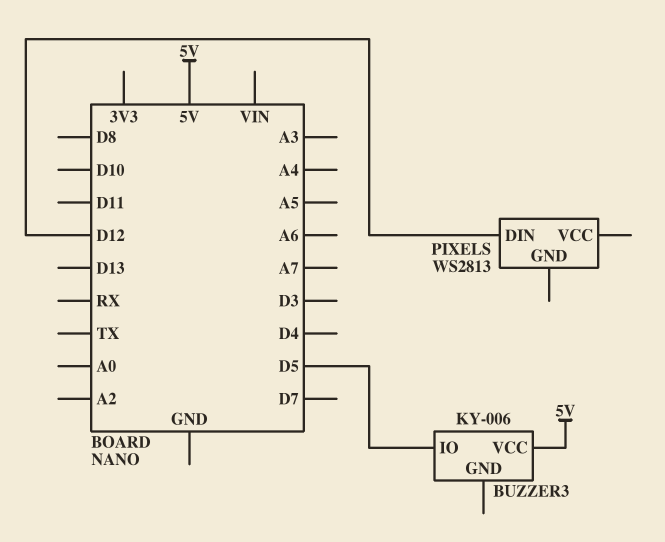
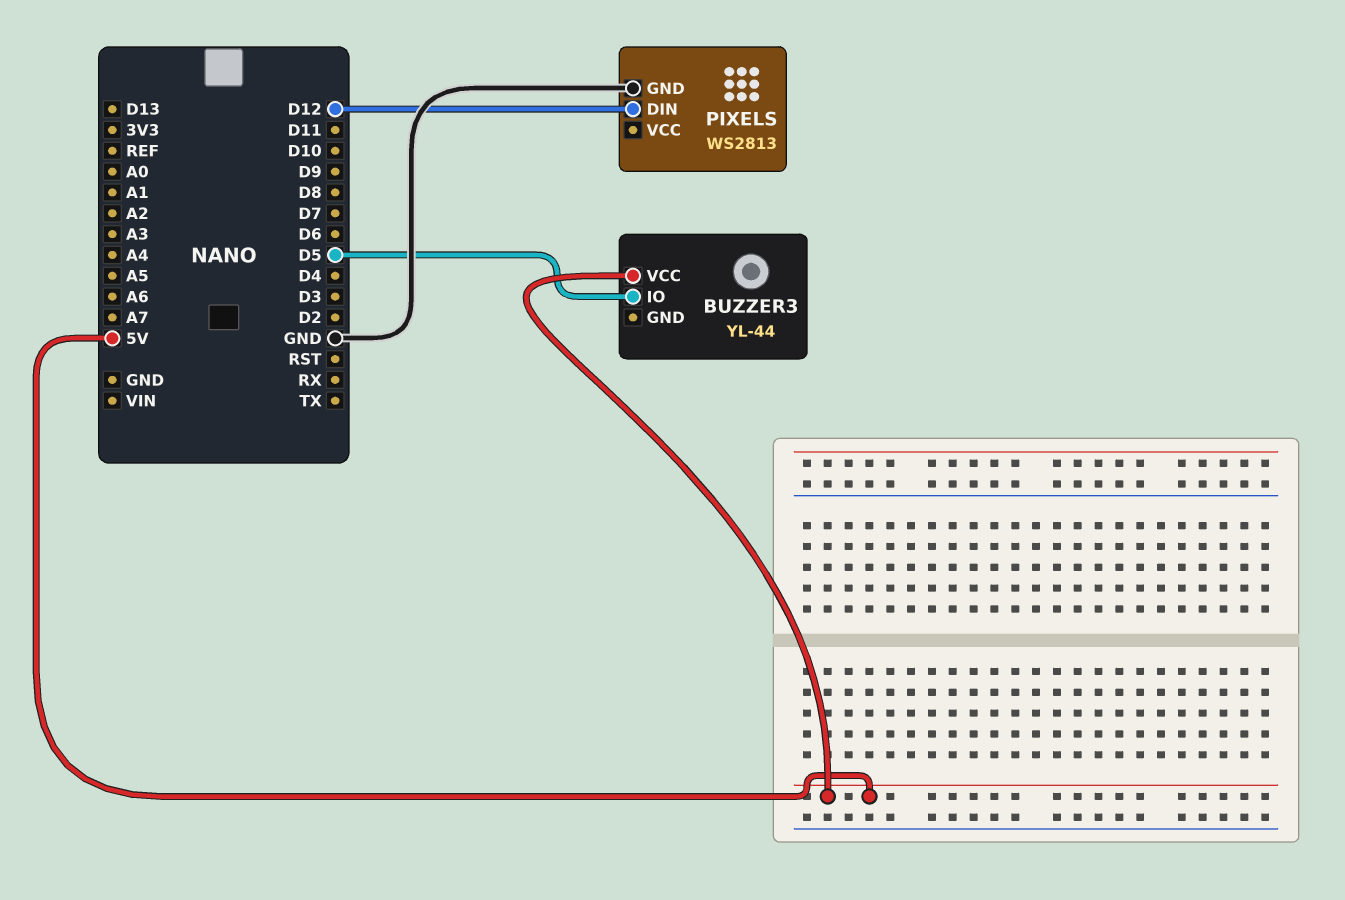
BUZZER3: KY-006 -> YL-44
PIXELS pin GND: none -> GND

